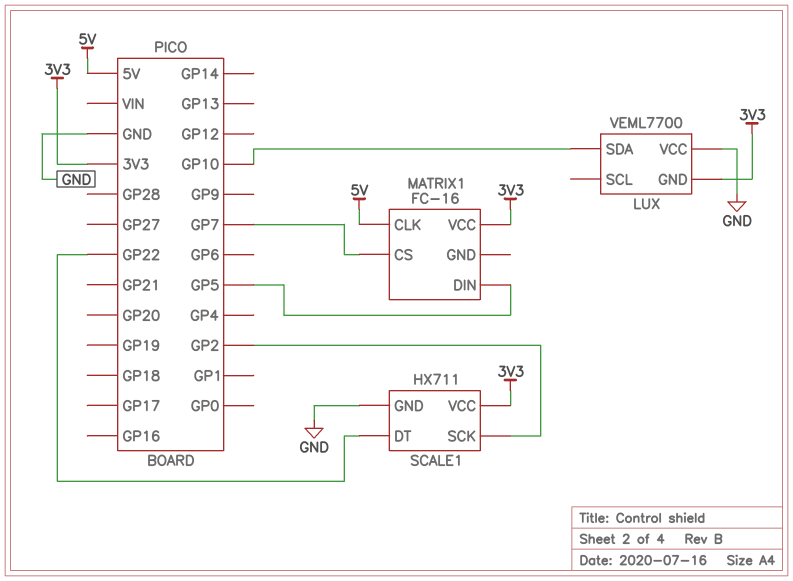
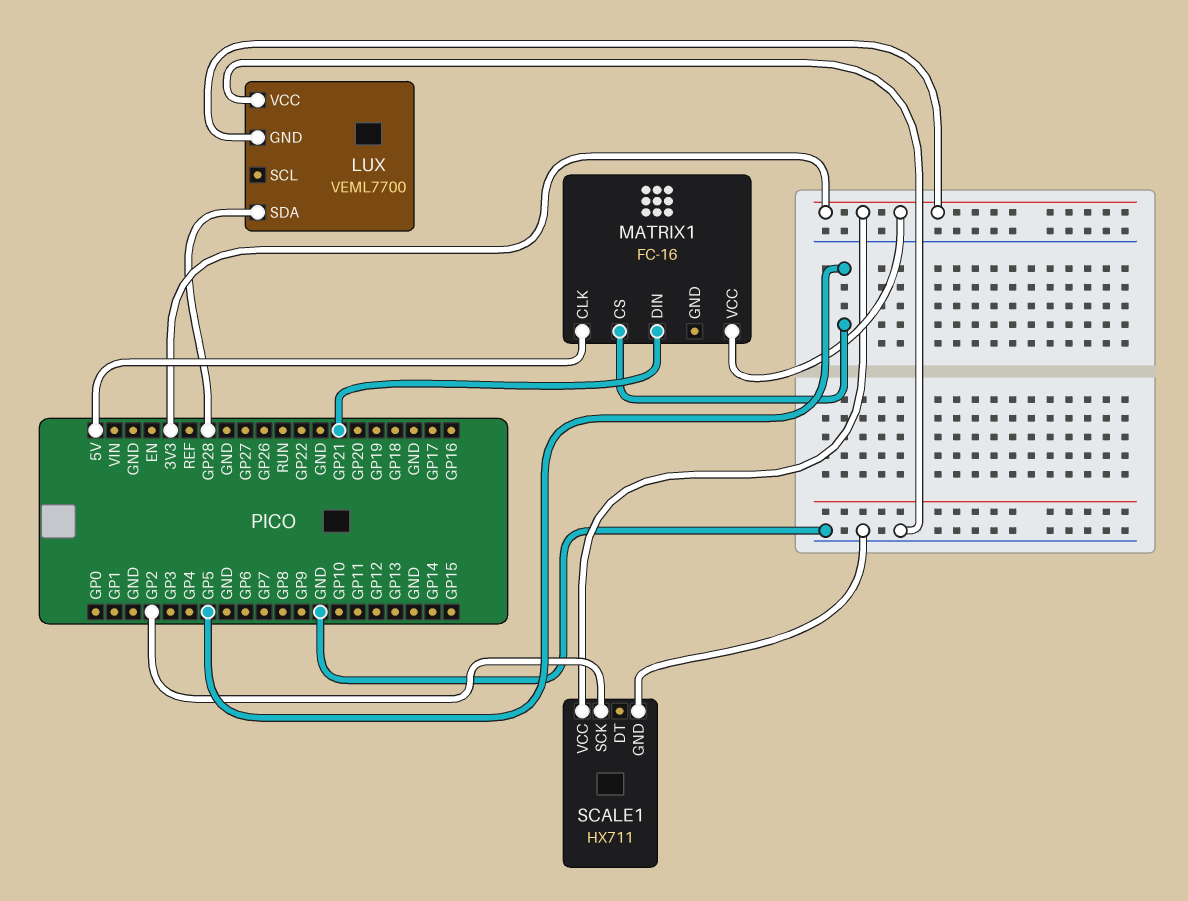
LUX pin SDA: GP10 -> GP28
MATRIX1 pin CS: GP7 -> GP5
MATRIX1 pin DIN: GP5 -> GP21
SCALE1 pin DT: GP22 -> none

